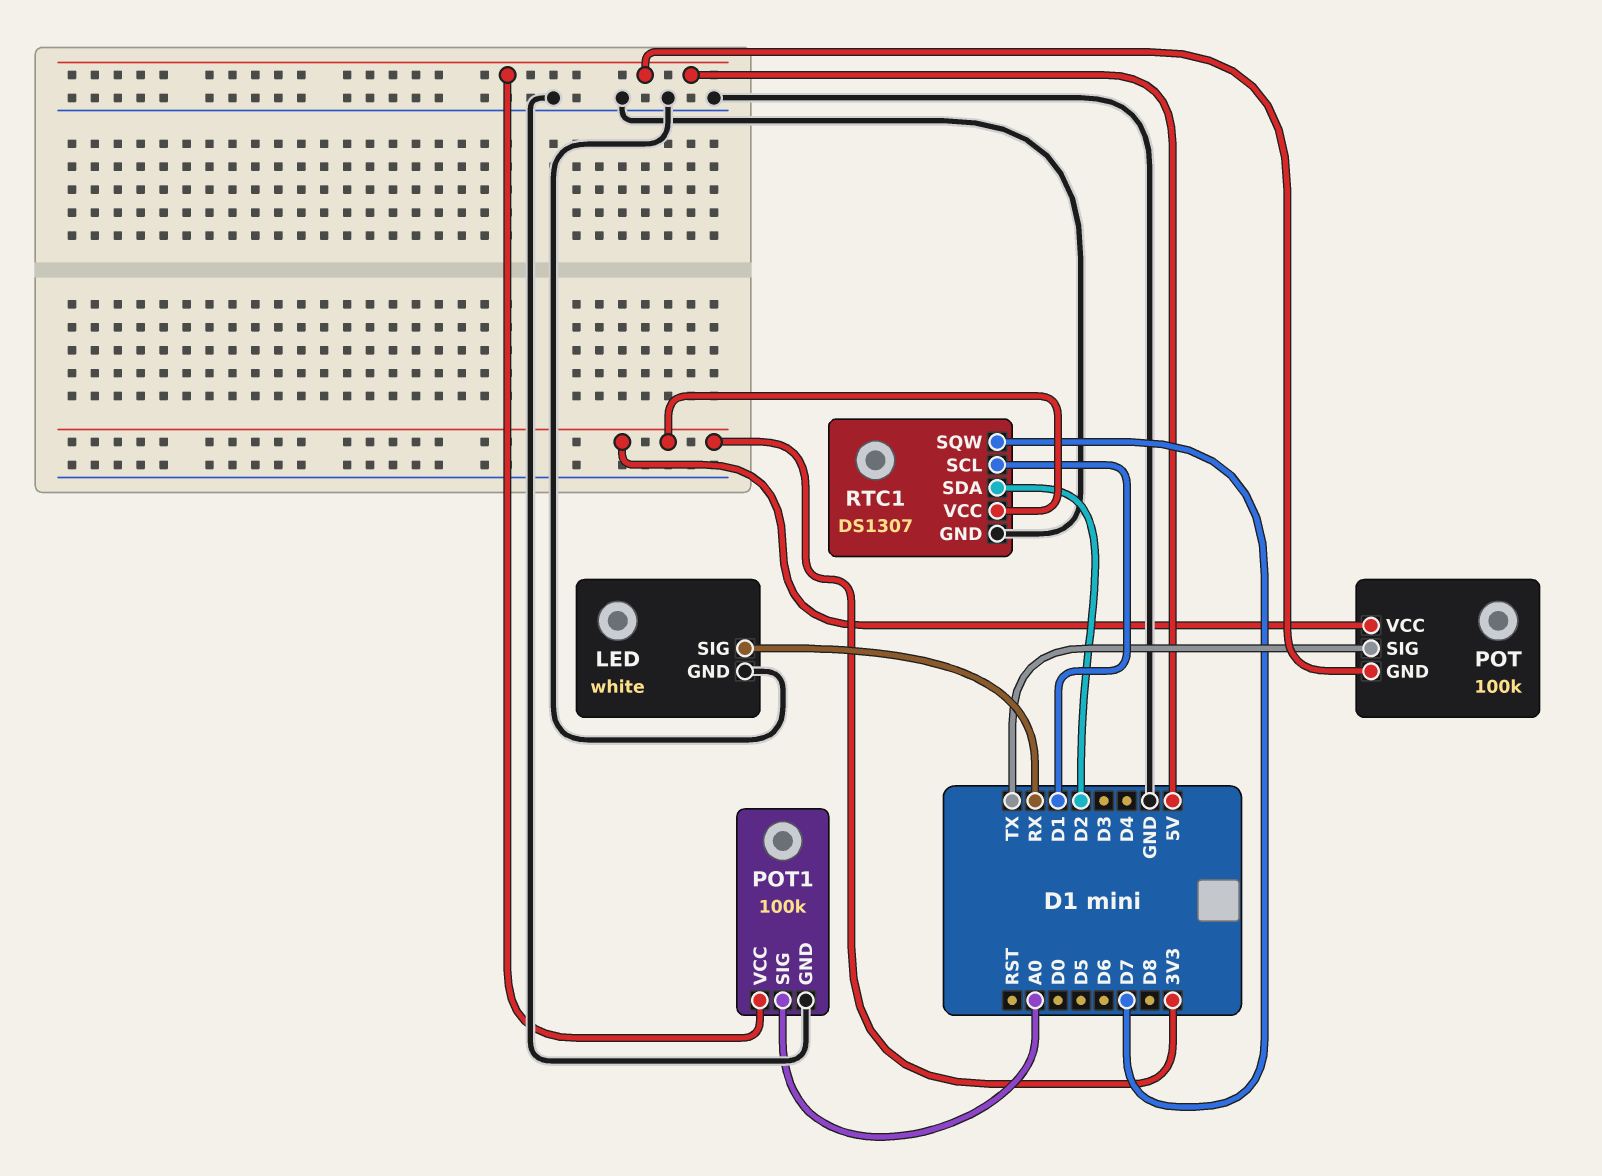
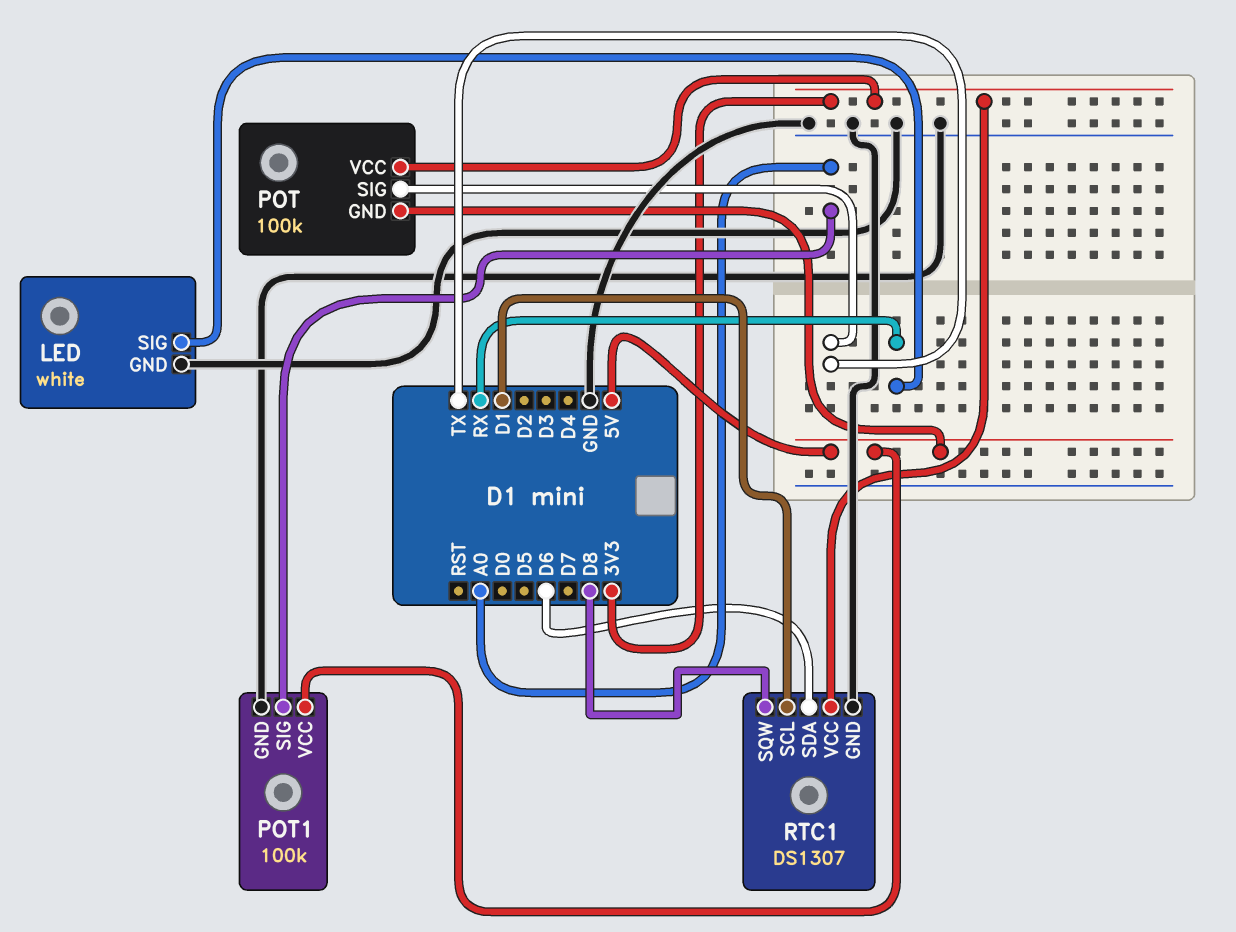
RTC1 pin SDA: D2 -> D6
RTC1 pin SQW: D7 -> D8

